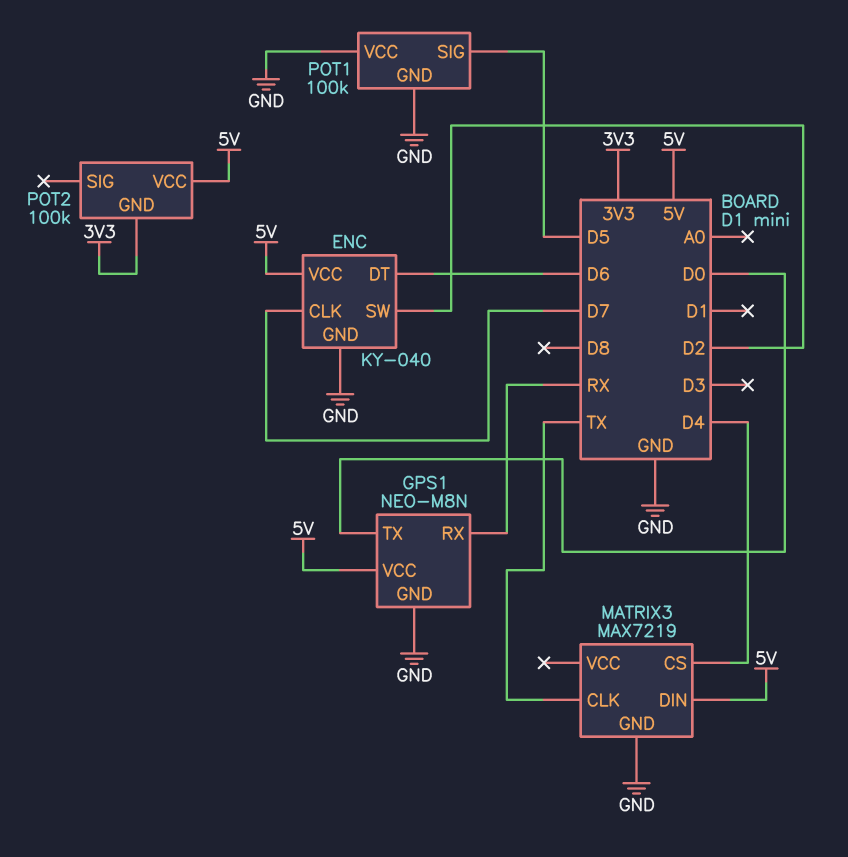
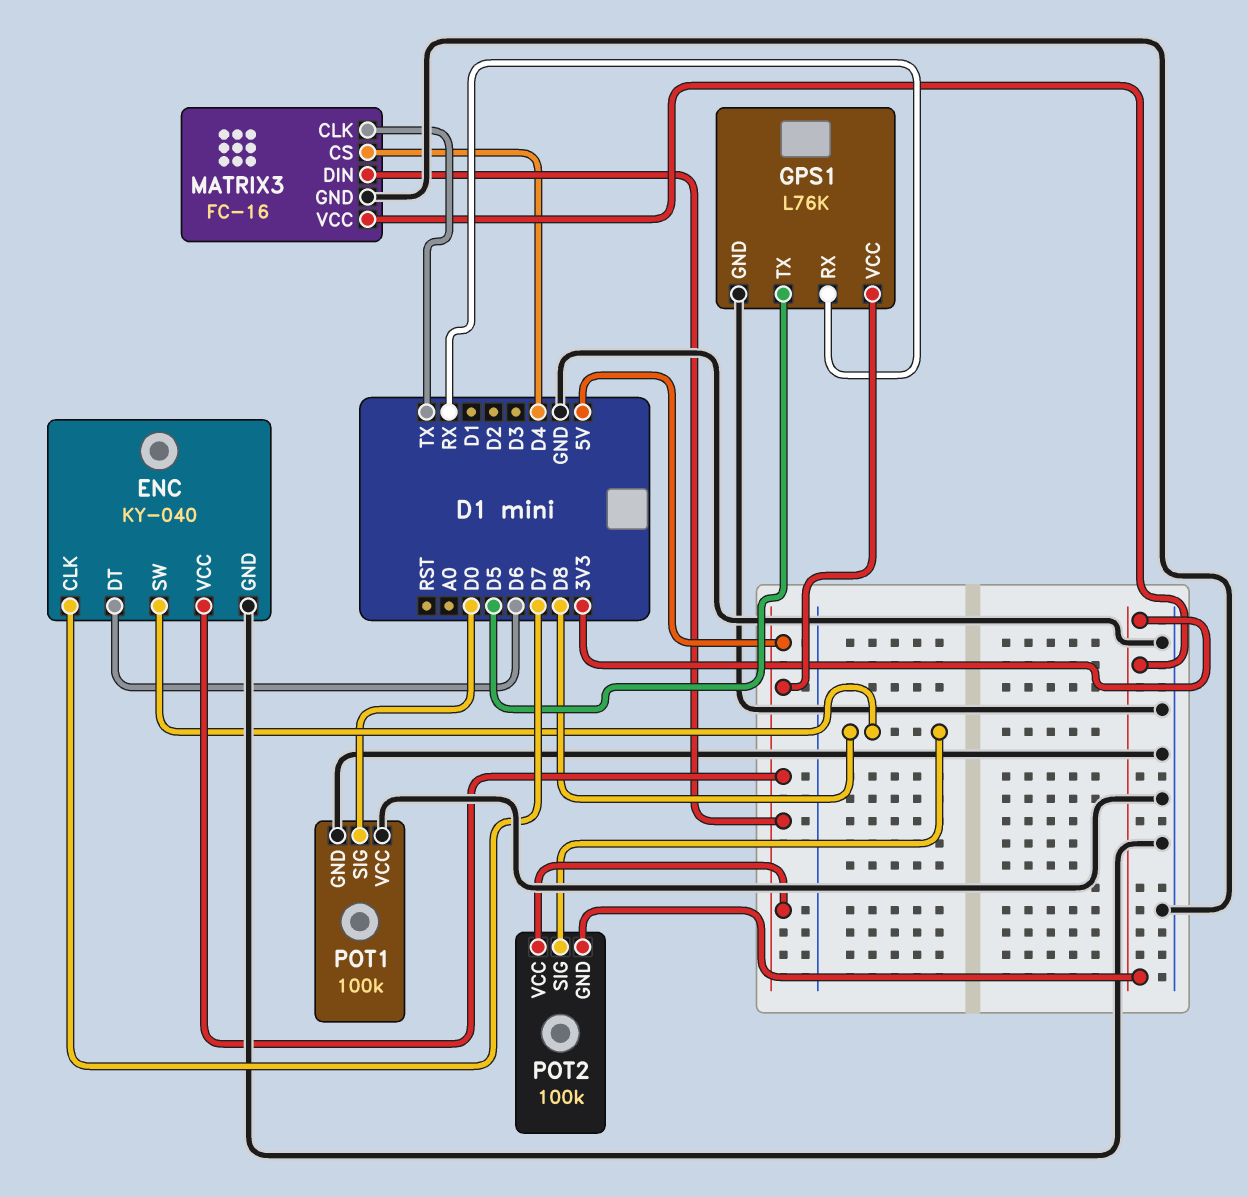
ENC pin SW: D2 -> D8
GPS1: NEO-M8N -> L76K
GPS1 pin TX: D0 -> D5
MATRIX3: MAX7219 -> FC-16
MATRIX3 pin VCC: none -> 3V3
POT1 pin SIG: D5 -> D0
POT2 pin SIG: none -> D8

